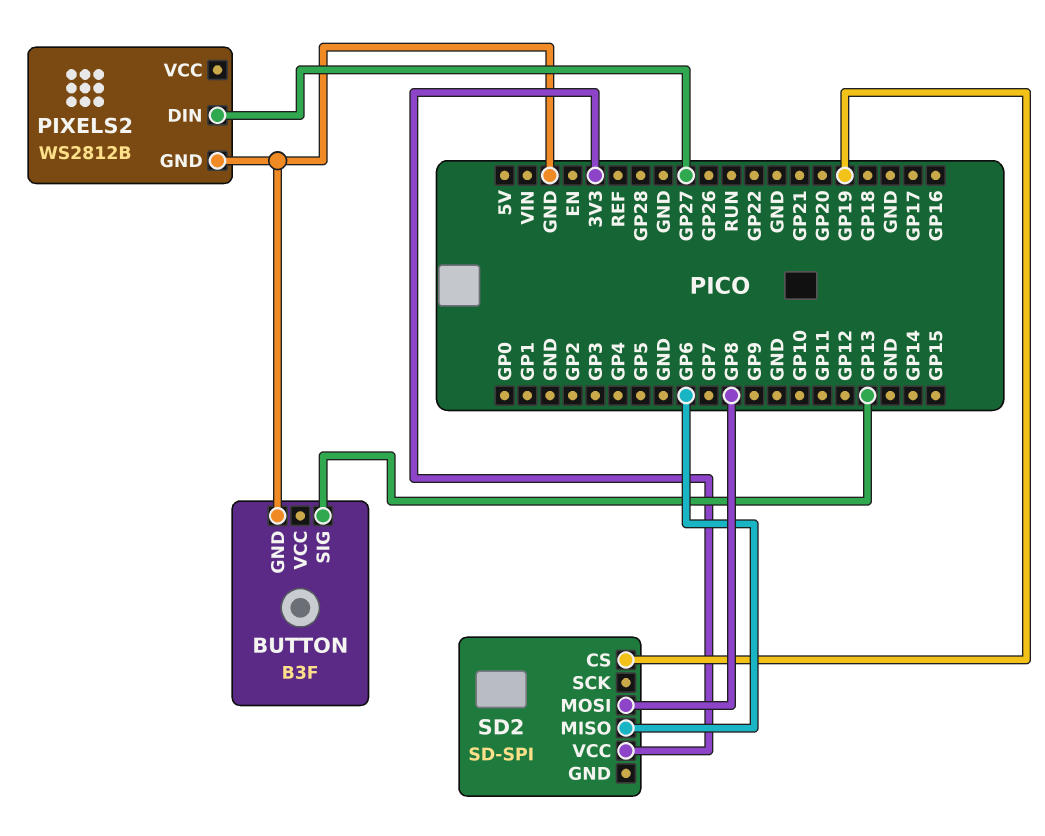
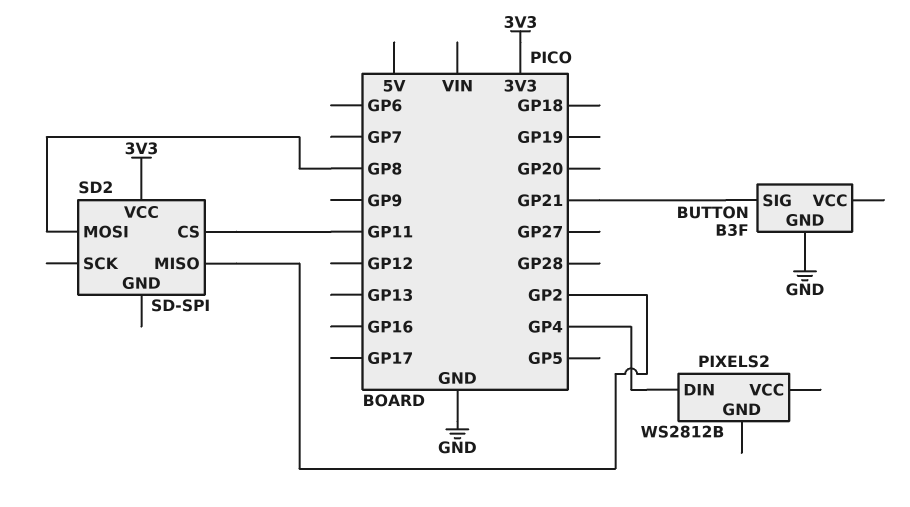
BUTTON pin SIG: GP13 -> GP21
PIXELS2 pin DIN: GP27 -> GP4
PIXELS2 pin GND: GND -> none
SD2 pin CS: GP19 -> GP11
SD2 pin MISO: GP6 -> GP2

